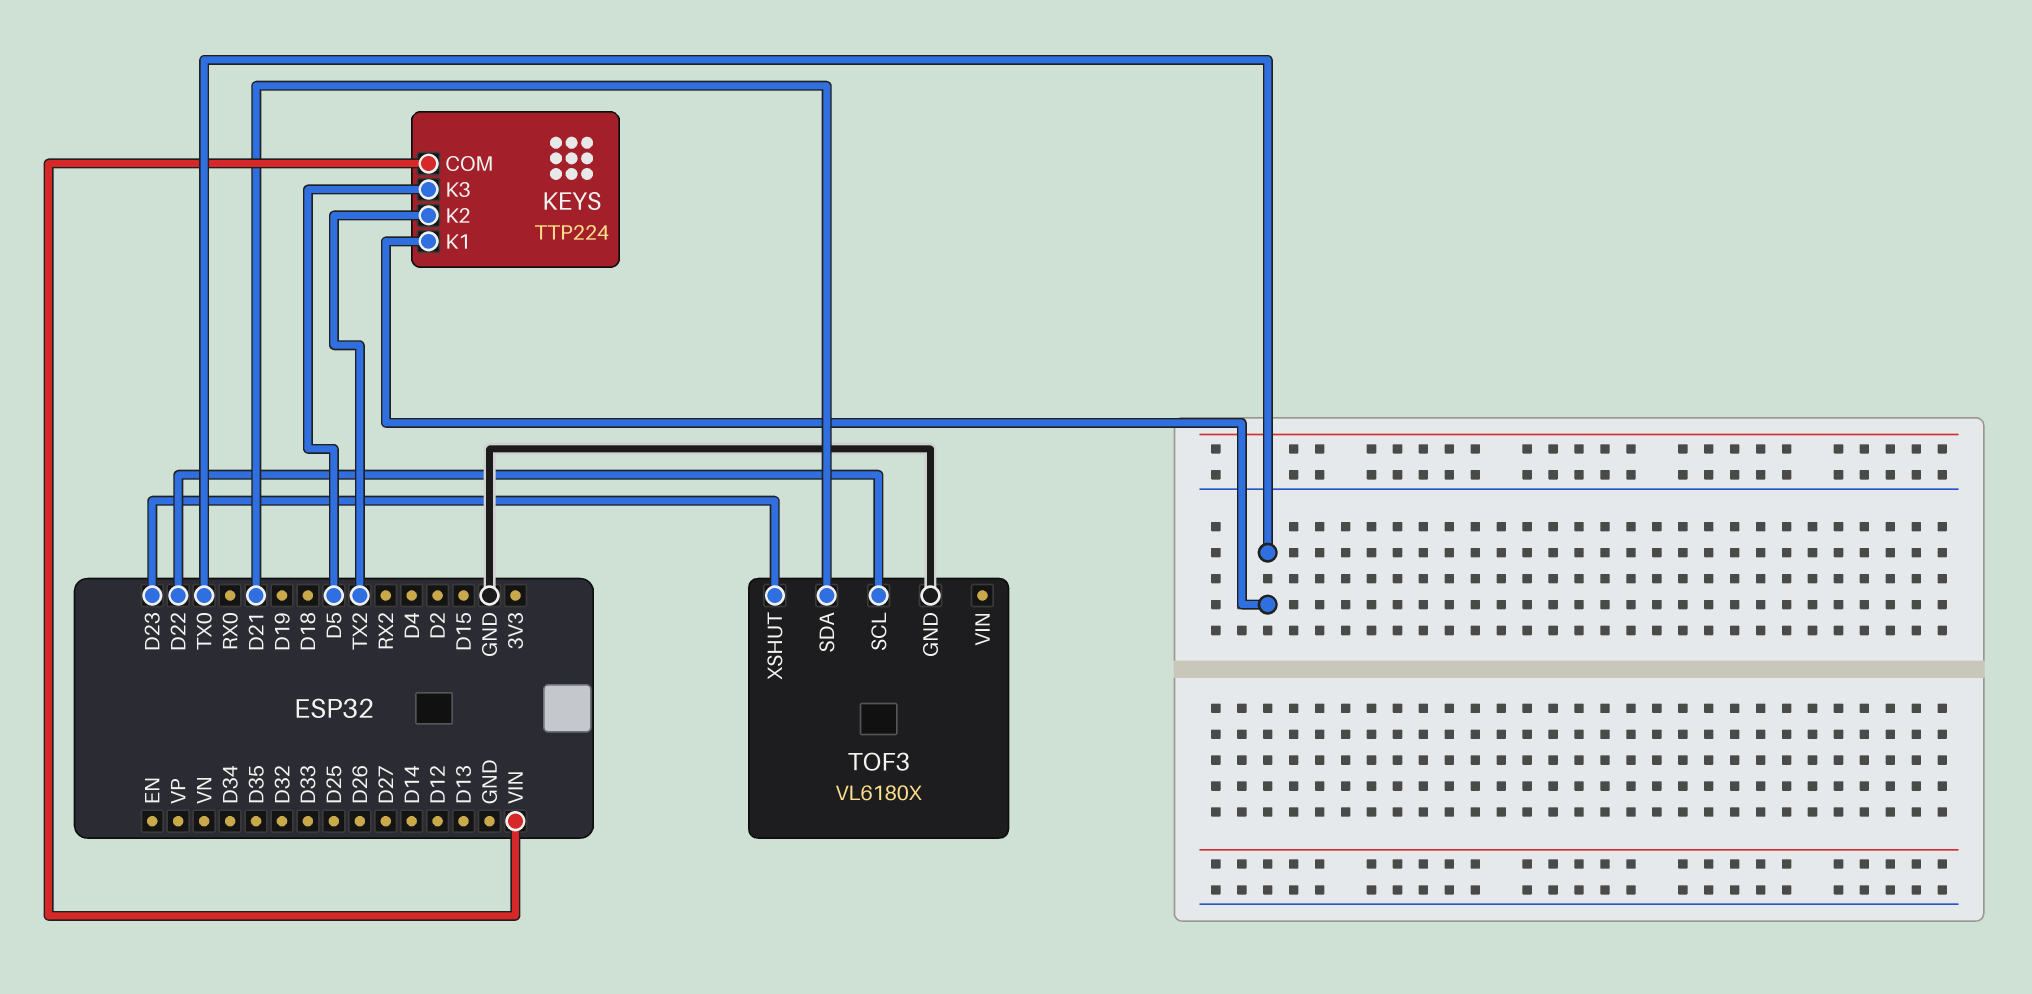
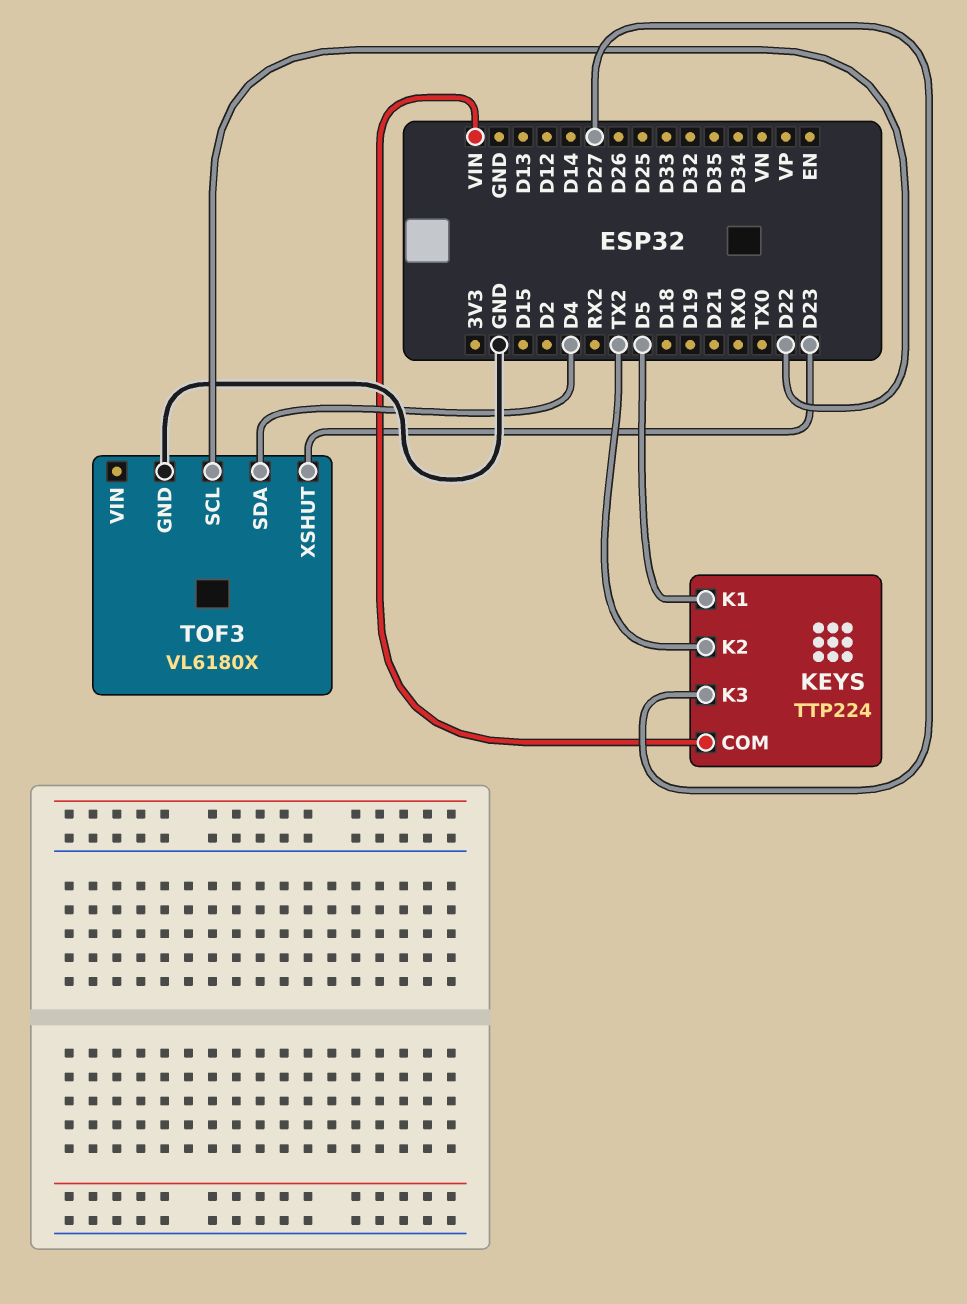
KEYS pin K1: TX0 -> D5
KEYS pin K3: D5 -> D27
TOF3 pin SDA: D21 -> D4

